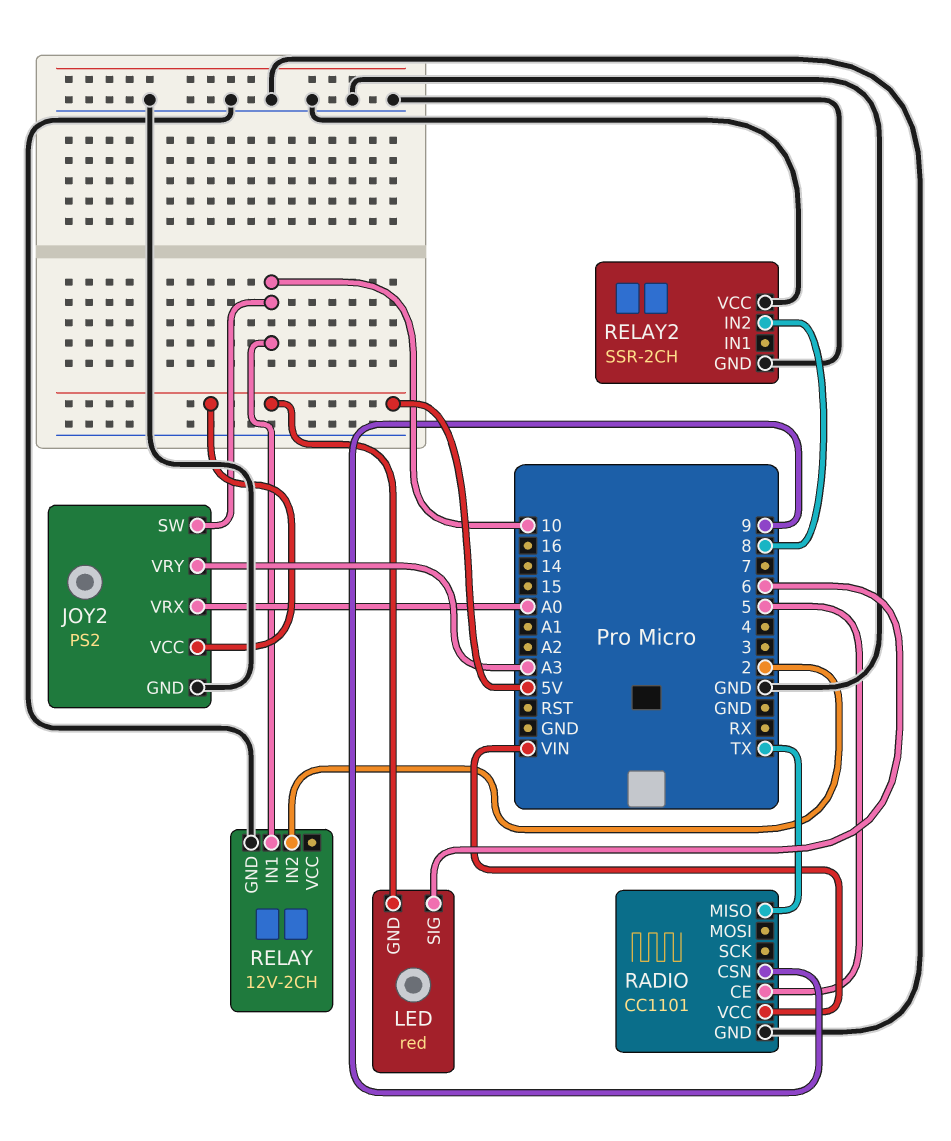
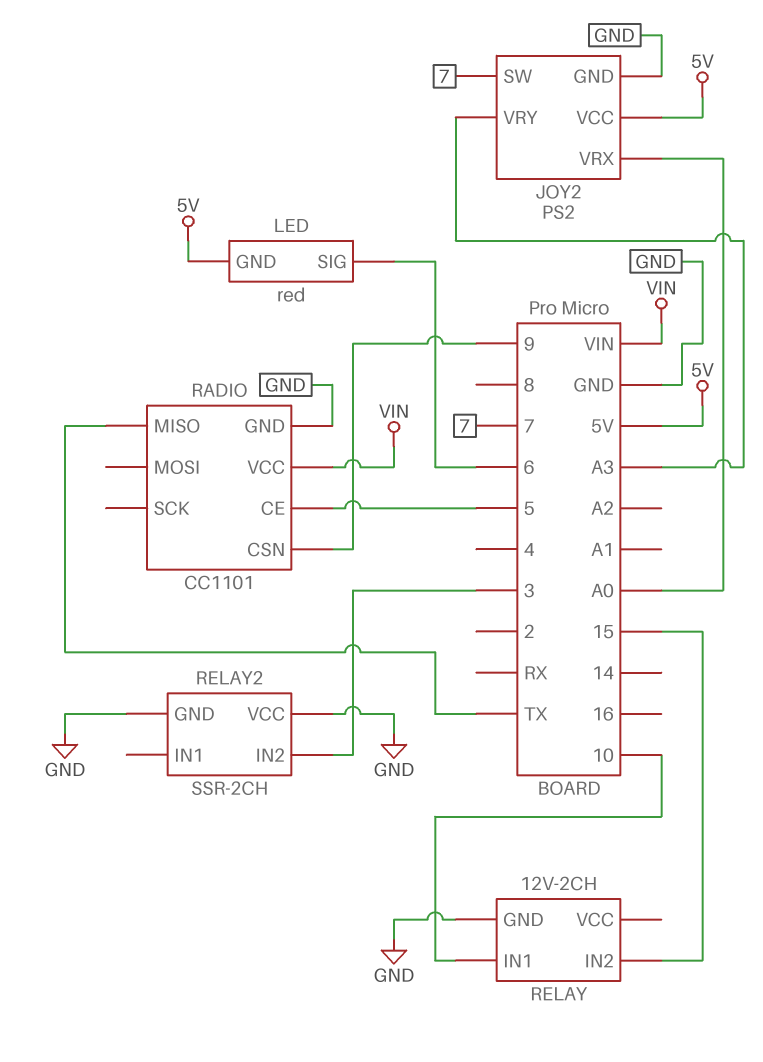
JOY2 pin SW: 10 -> 7
RELAY pin IN2: 2 -> 15
RELAY2 pin IN2: 8 -> 3

